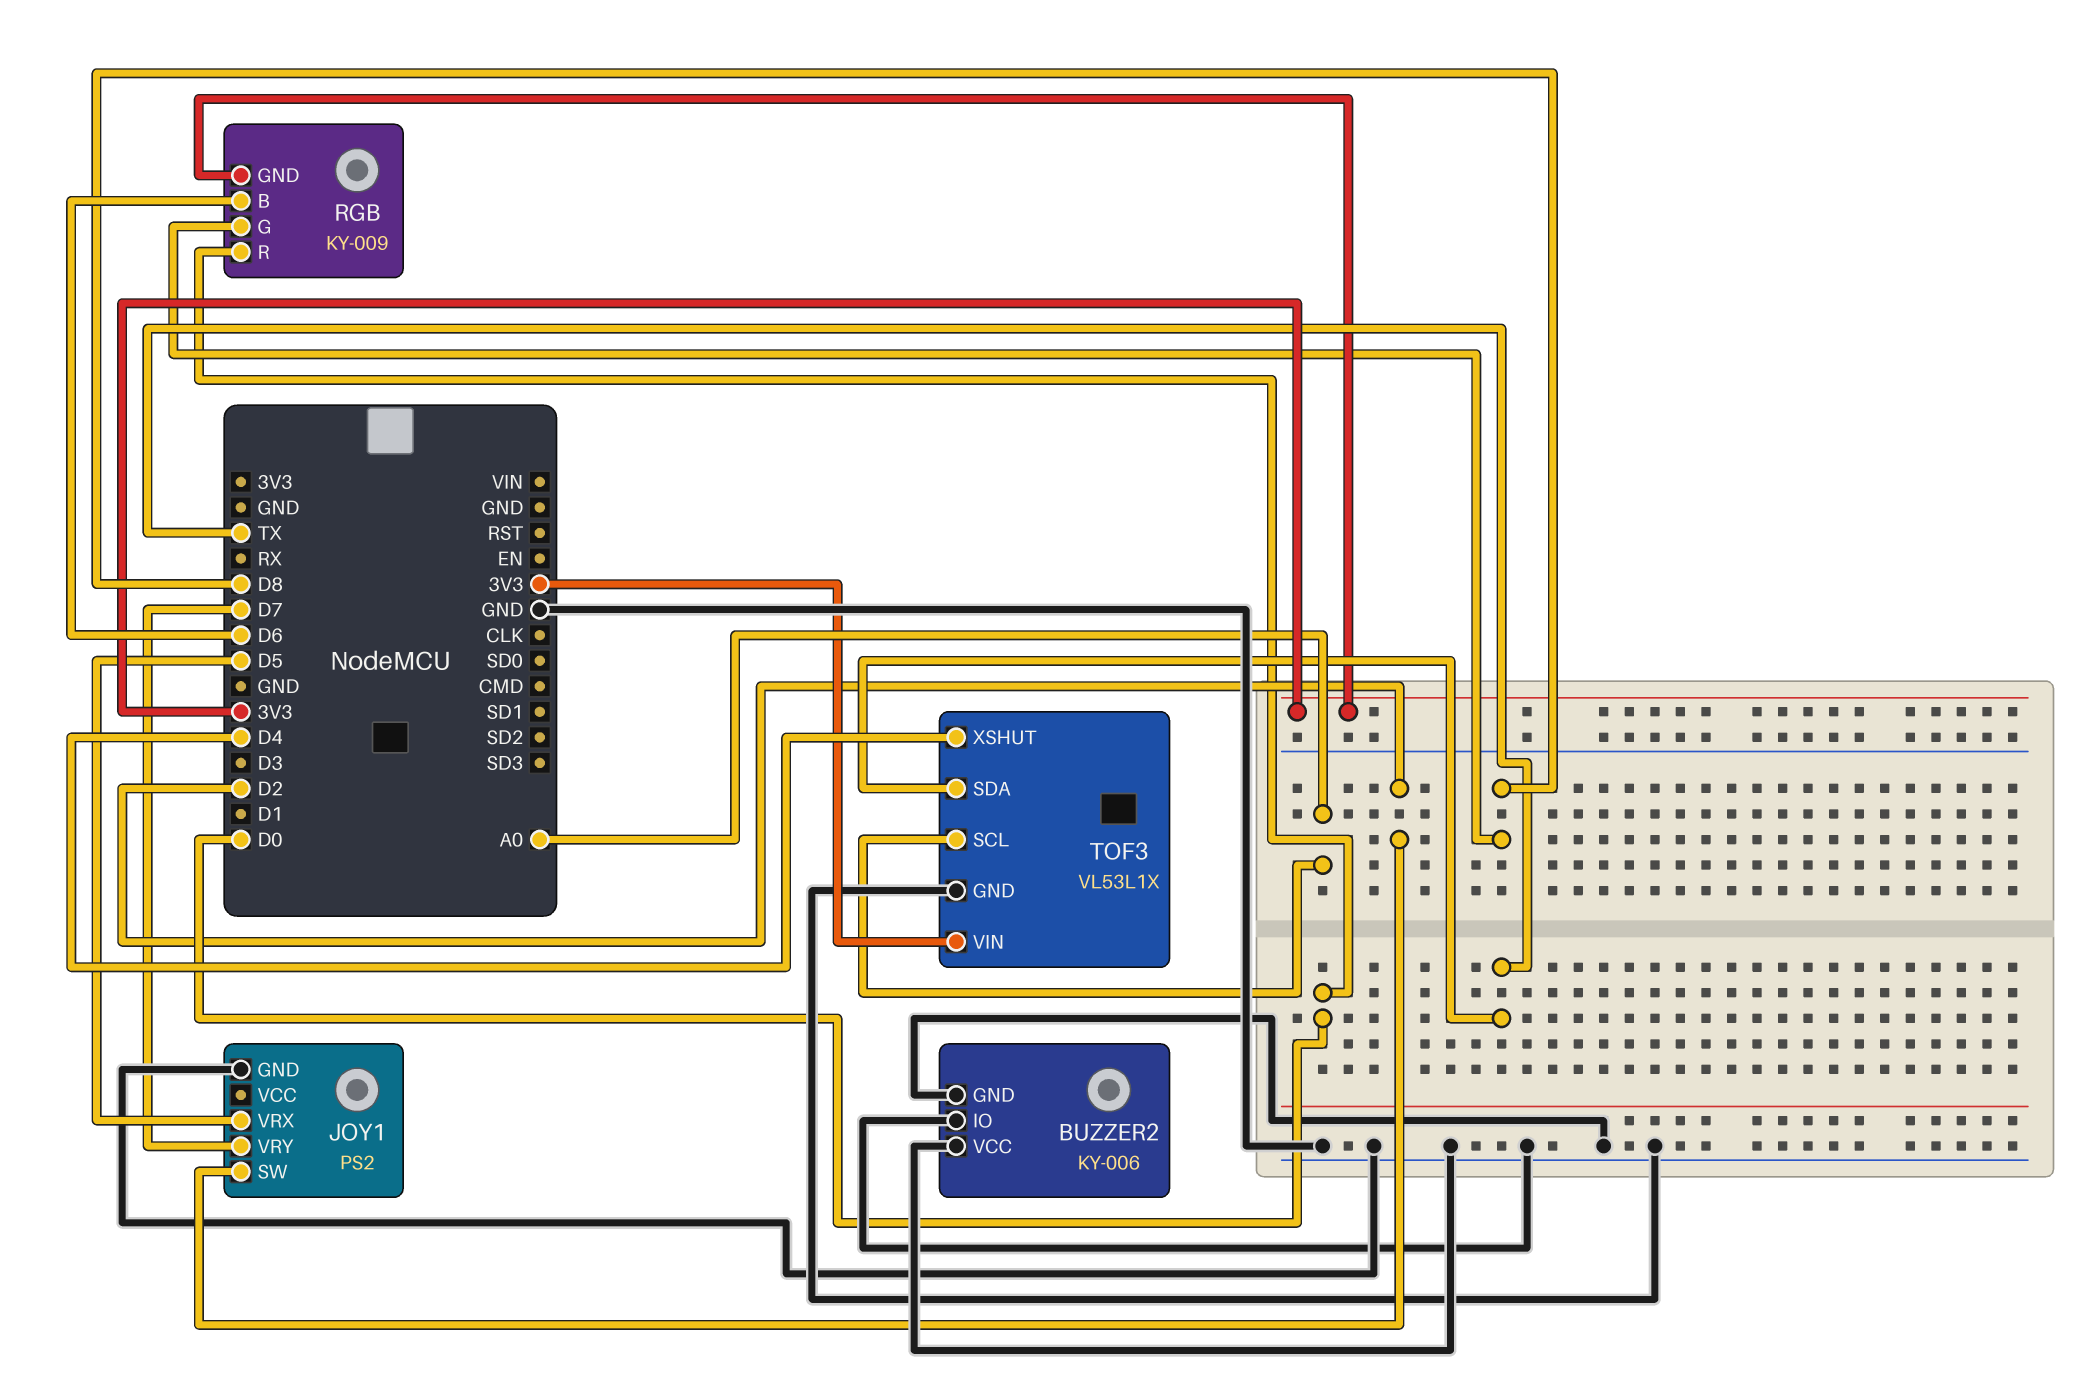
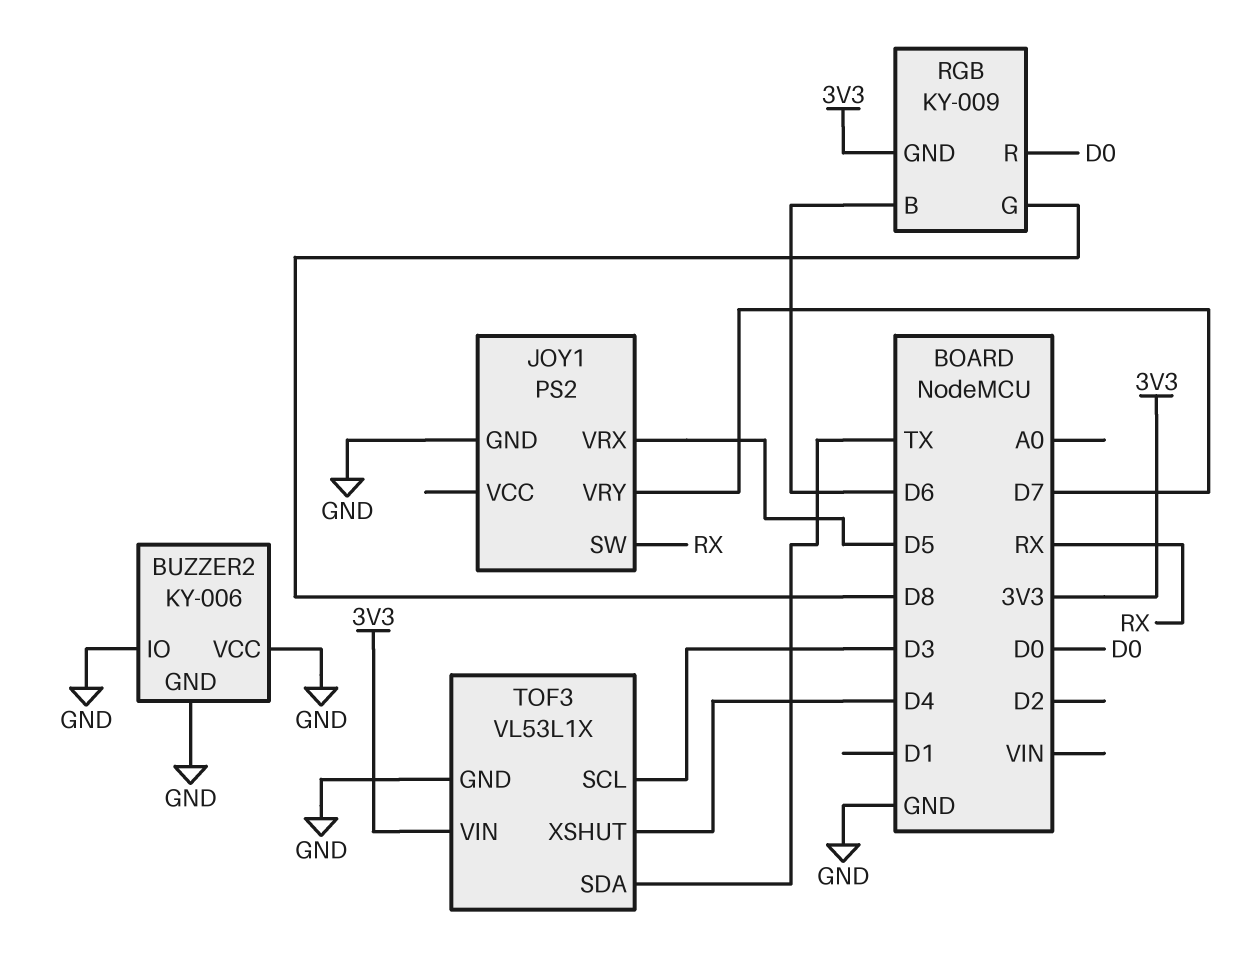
JOY1 pin SW: D2 -> RX
TOF3 pin SCL: A0 -> D3

